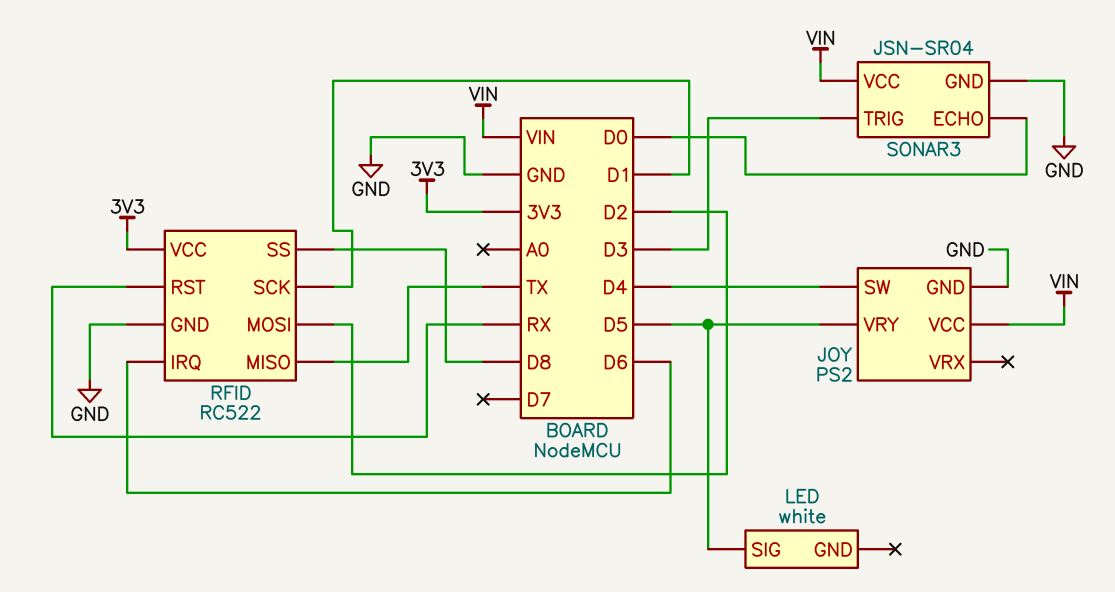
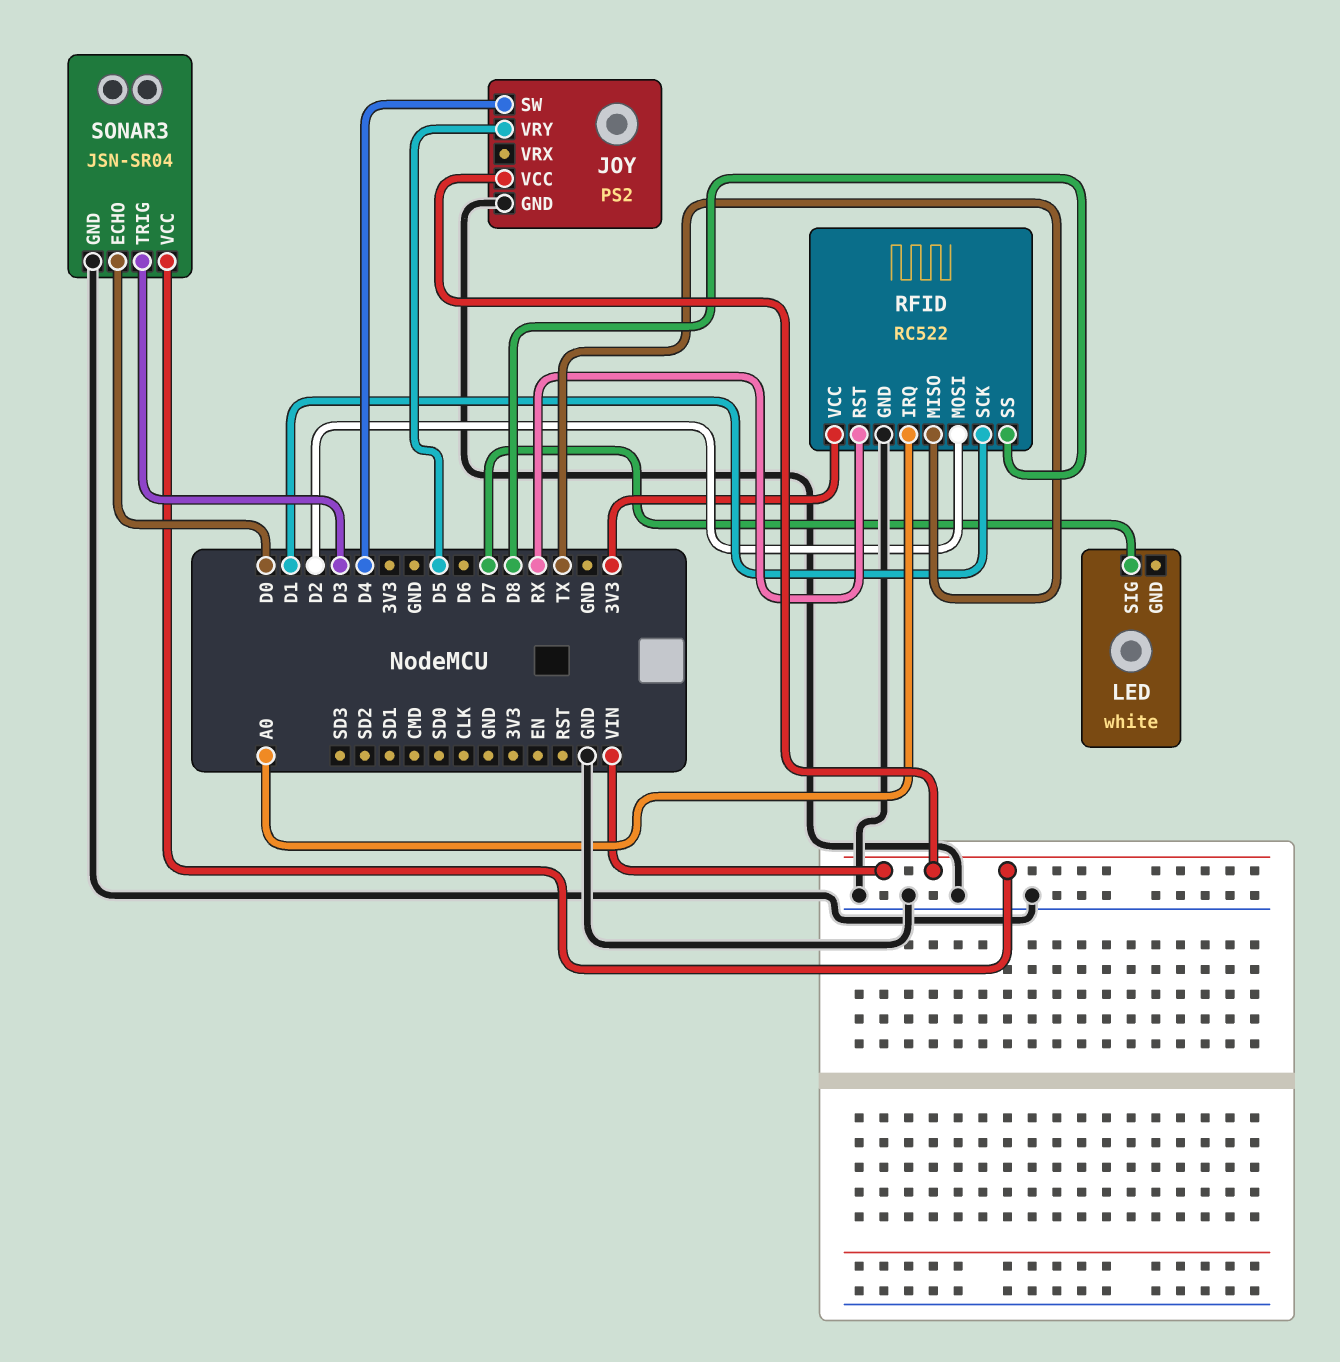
LED pin SIG: D5 -> D7
RFID pin IRQ: D6 -> A0

